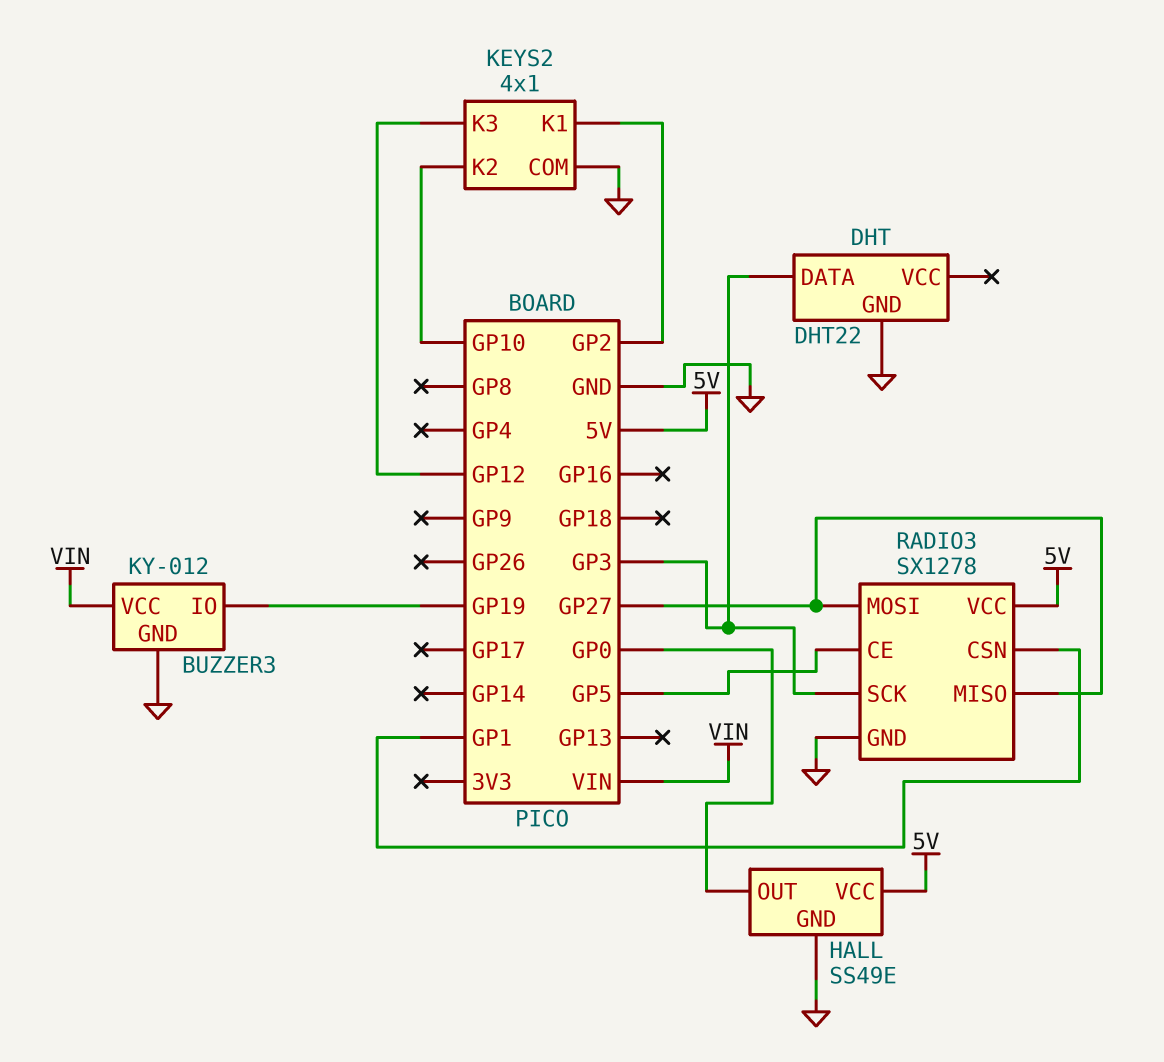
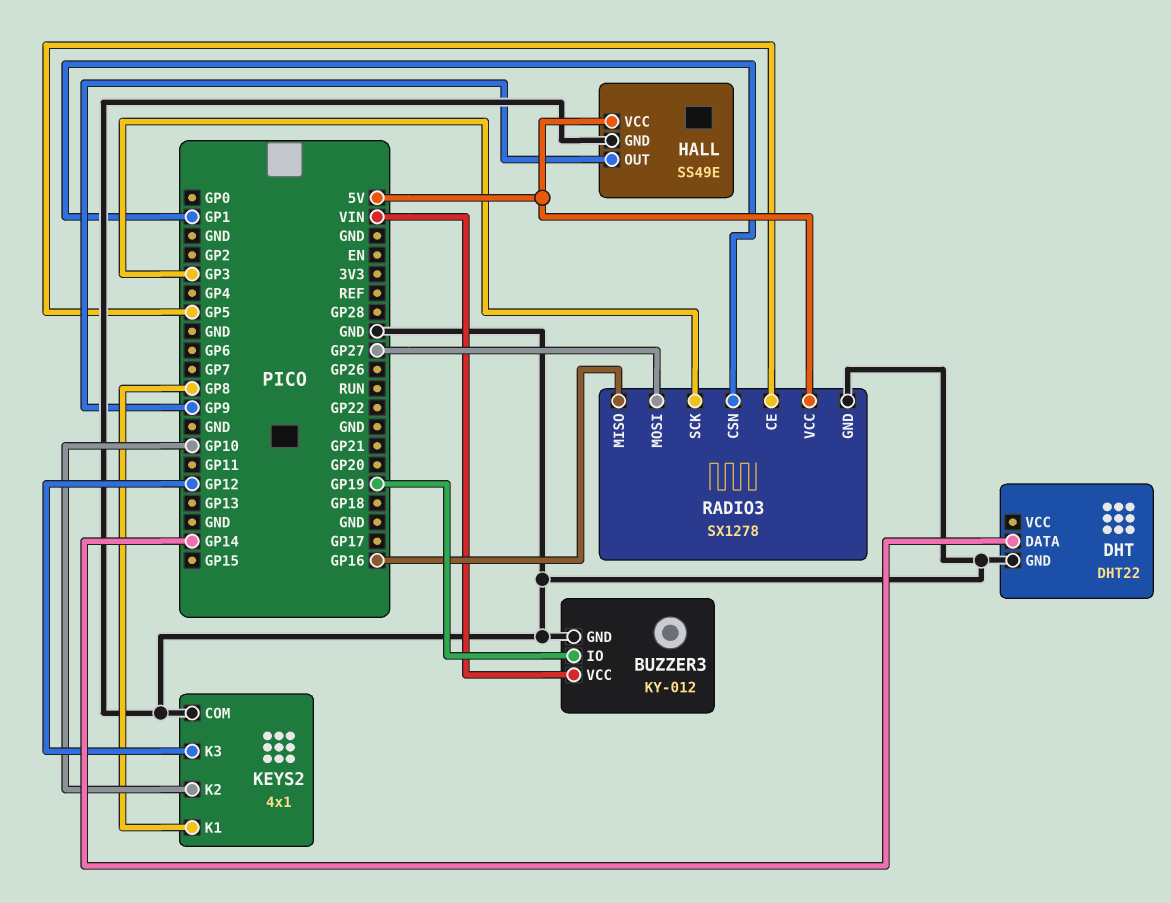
DHT pin DATA: GP3 -> GP14
HALL pin OUT: GP0 -> GP9
KEYS2 pin K1: GP2 -> GP8
RADIO3 pin MISO: GP27 -> GP16

